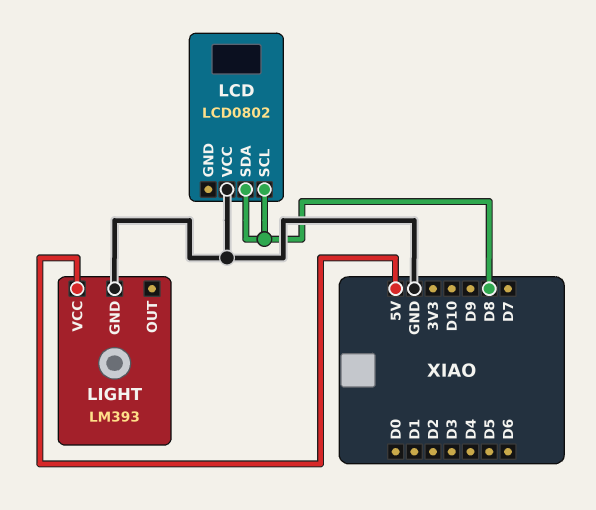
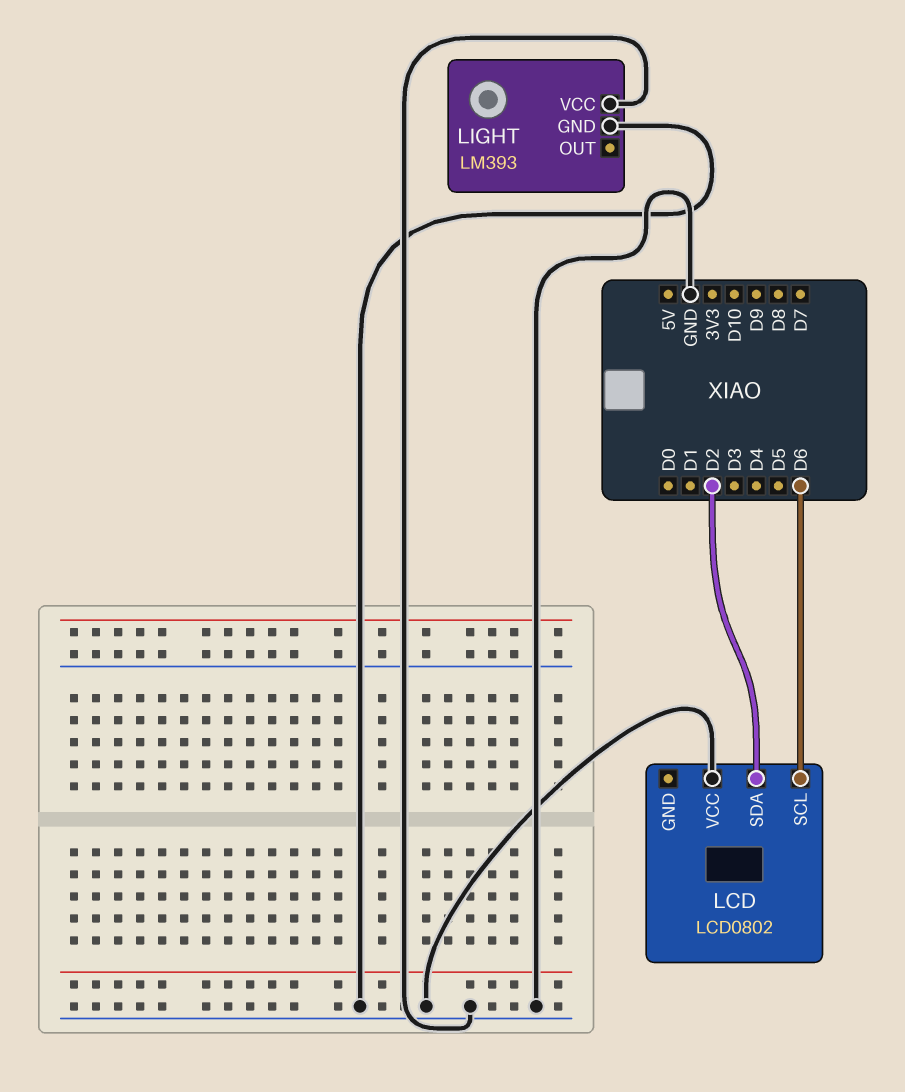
LCD pin SCL: D8 -> D6
LCD pin SDA: D8 -> D2
LIGHT pin VCC: 5V -> GND

